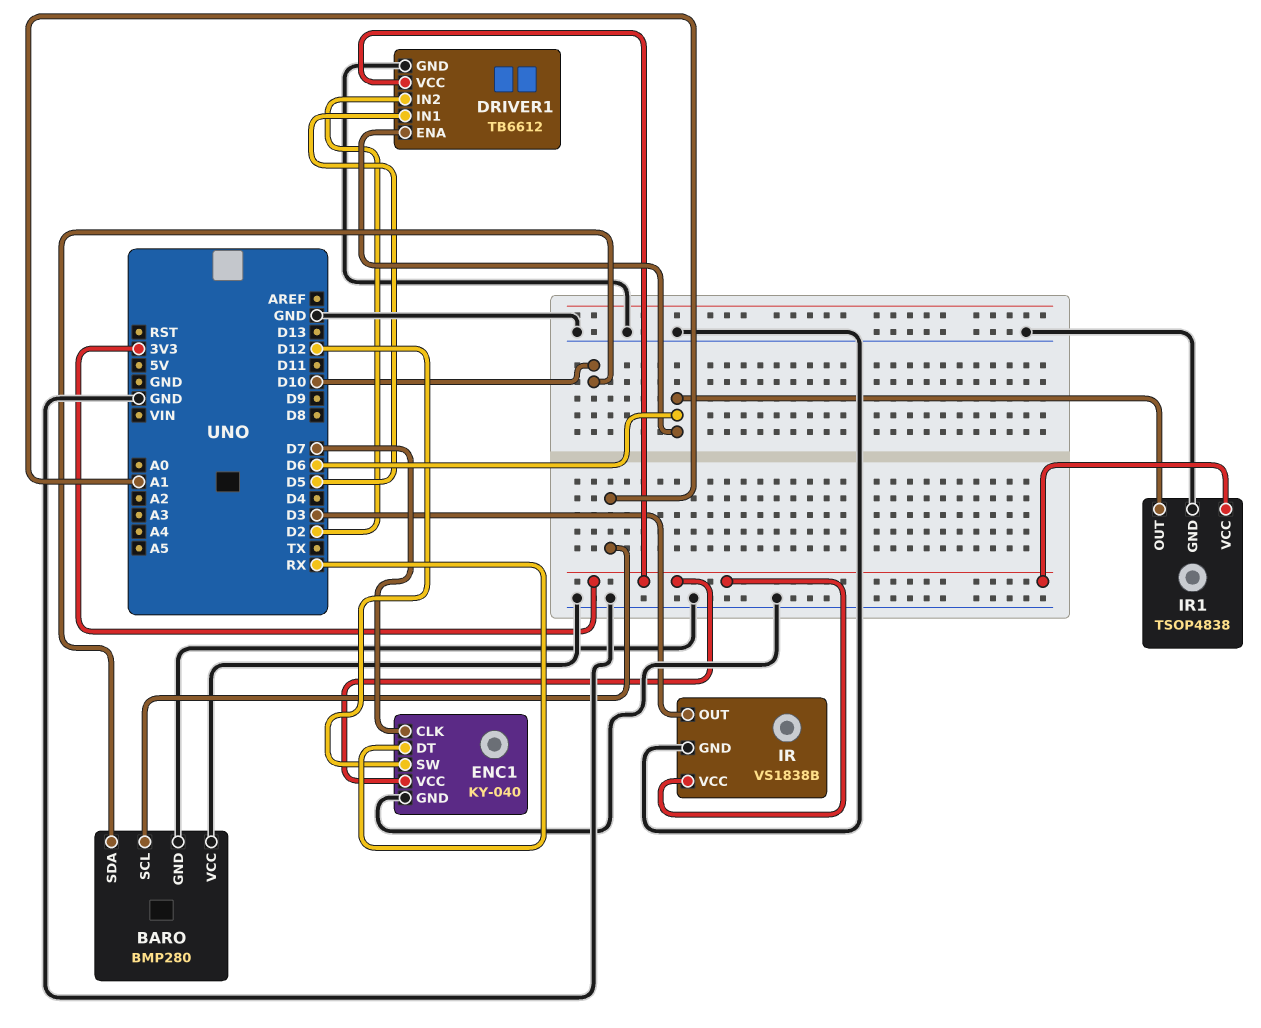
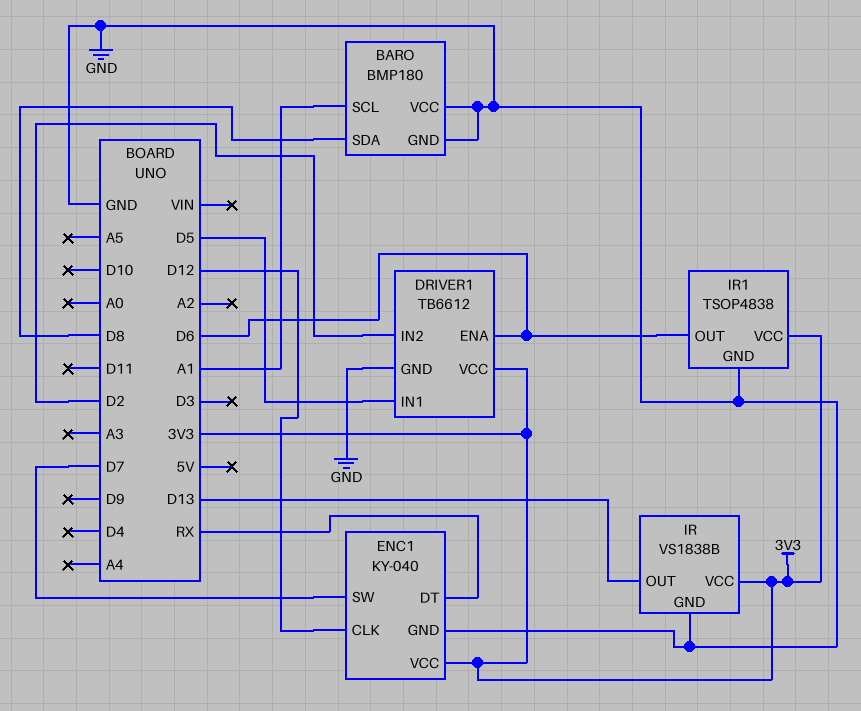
BARO: BMP280 -> BMP180
BARO pin SDA: D10 -> D8
ENC1 pin CLK: D7 -> D12
ENC1 pin SW: D12 -> D7
IR pin OUT: D3 -> D13

